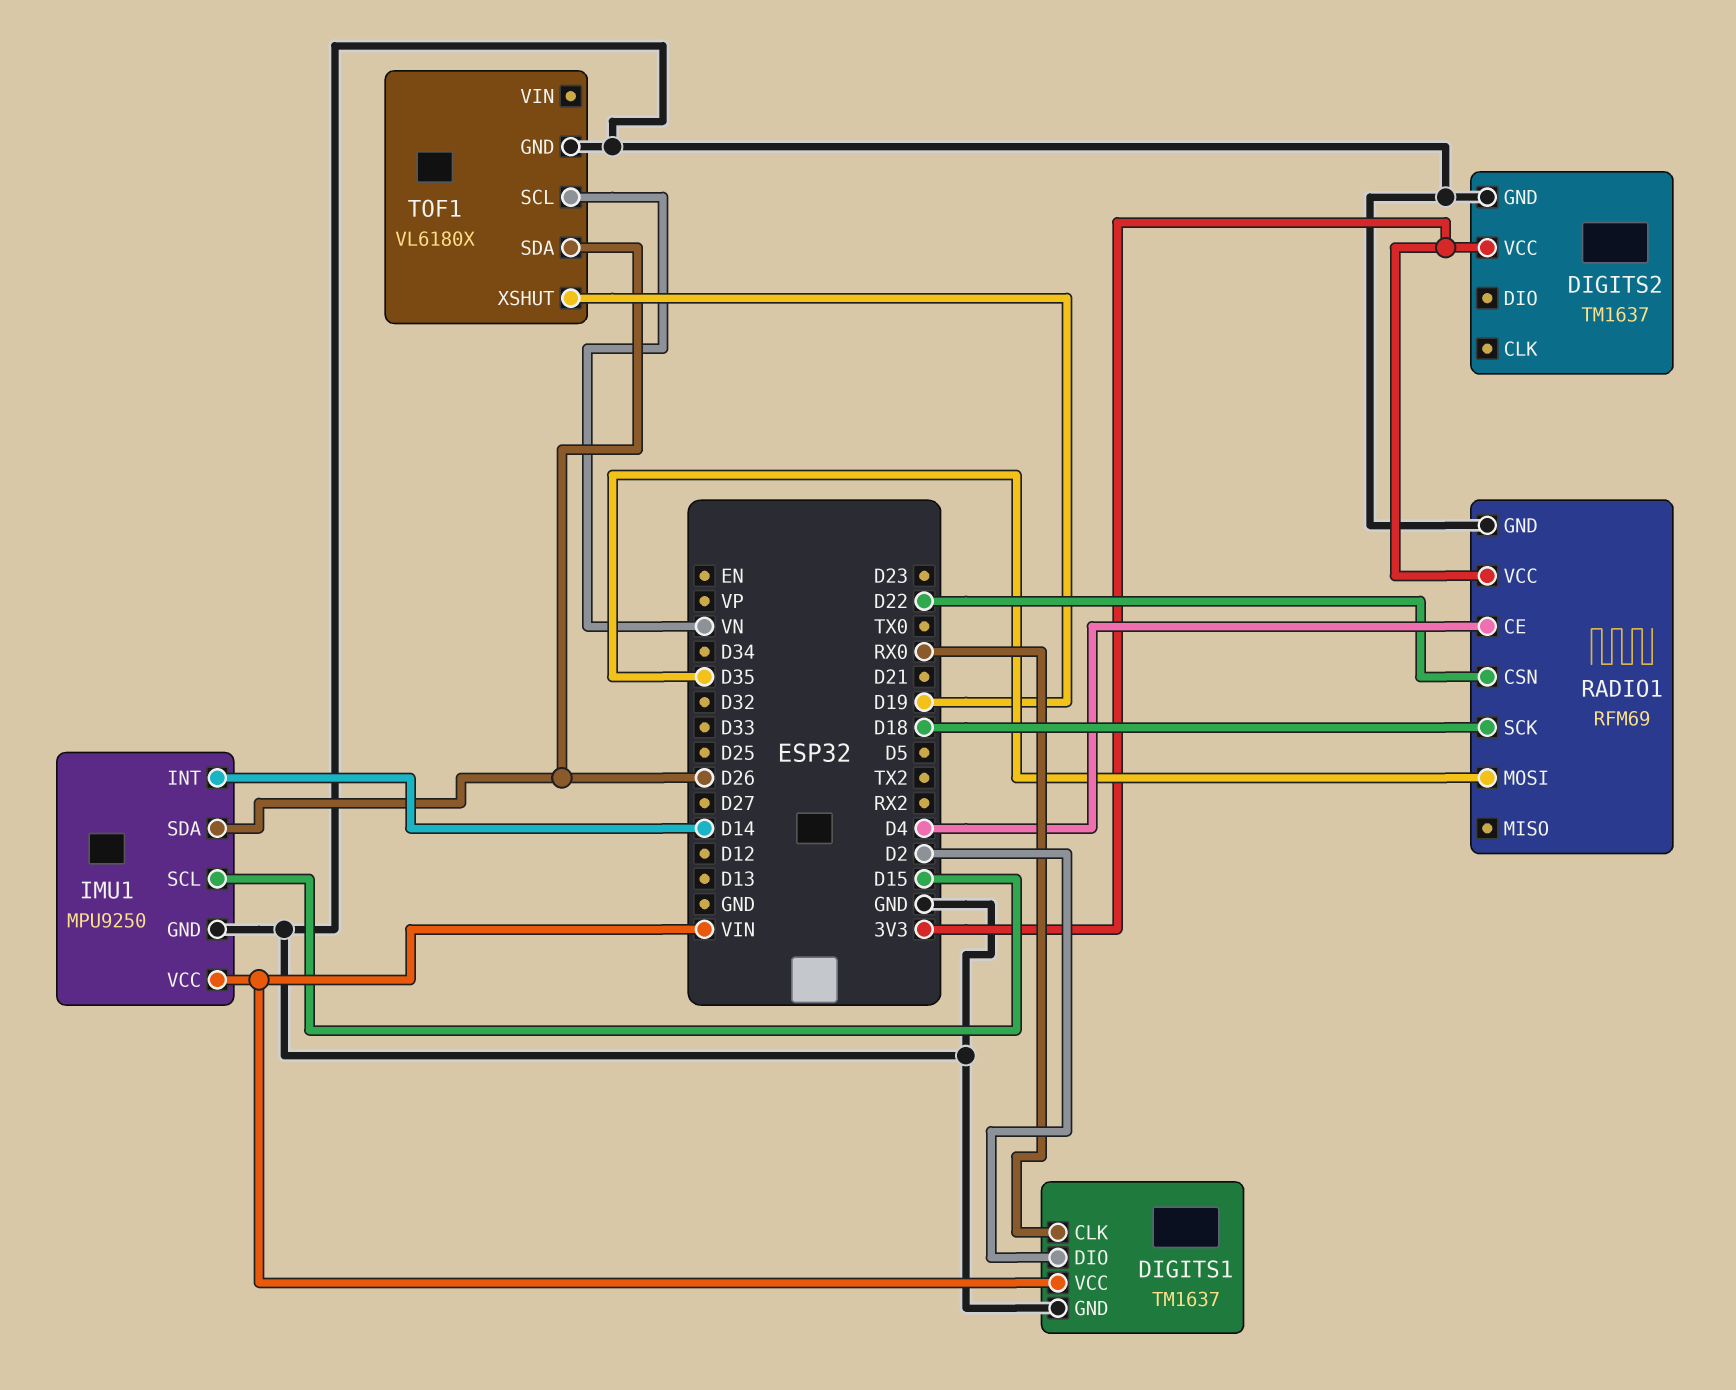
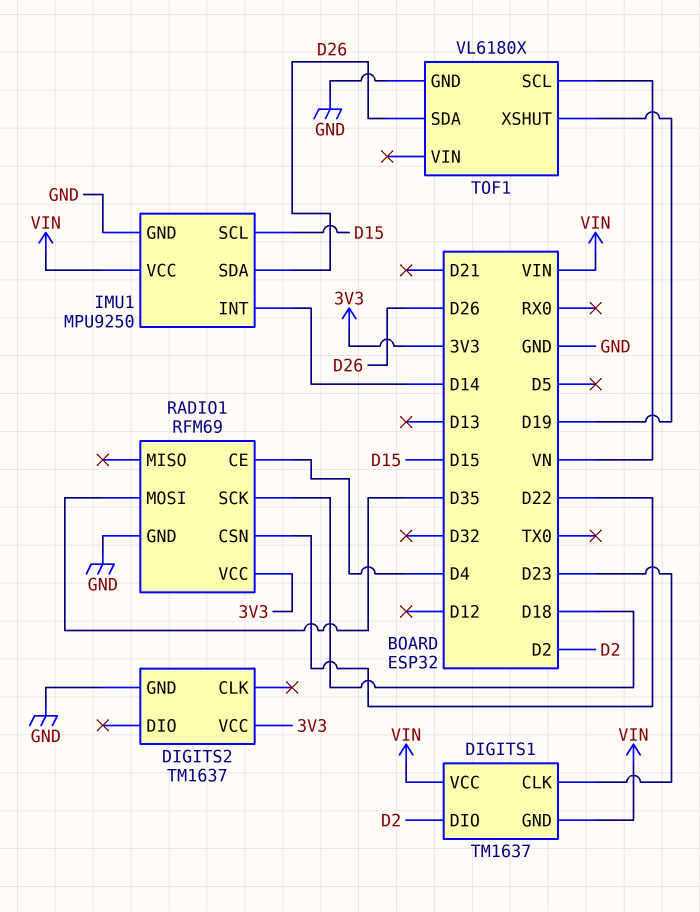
DIGITS1 pin CLK: RX0 -> D23
DIGITS1 pin GND: GND -> VIN

